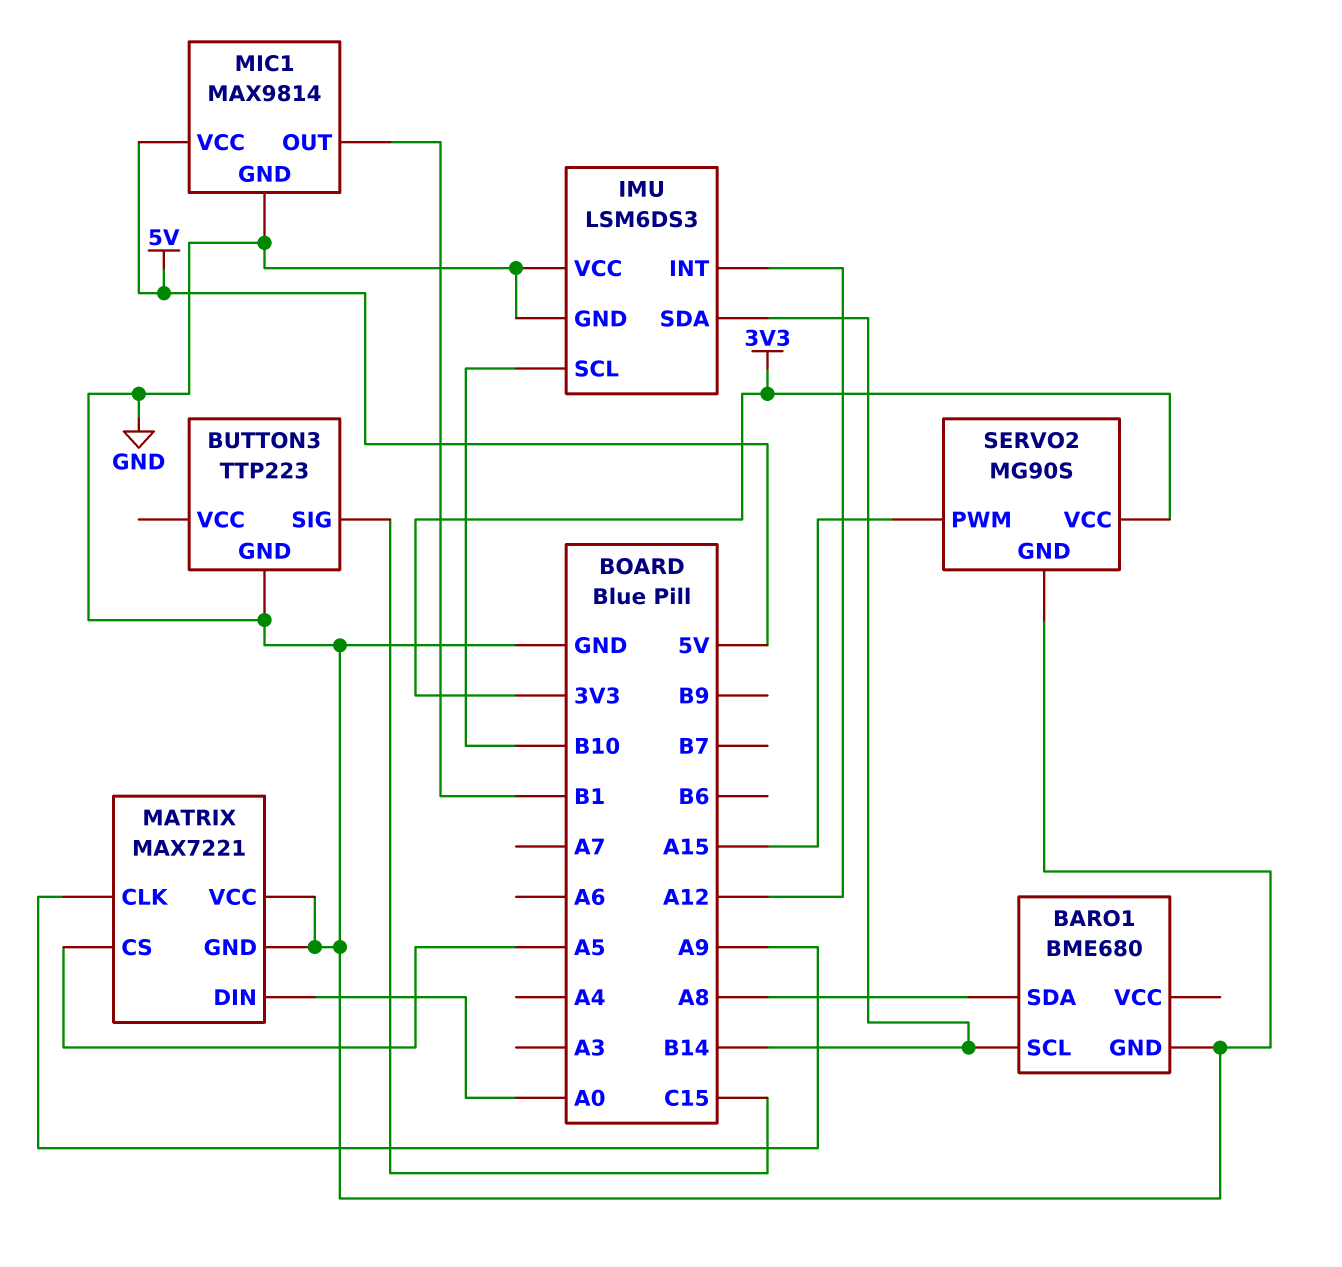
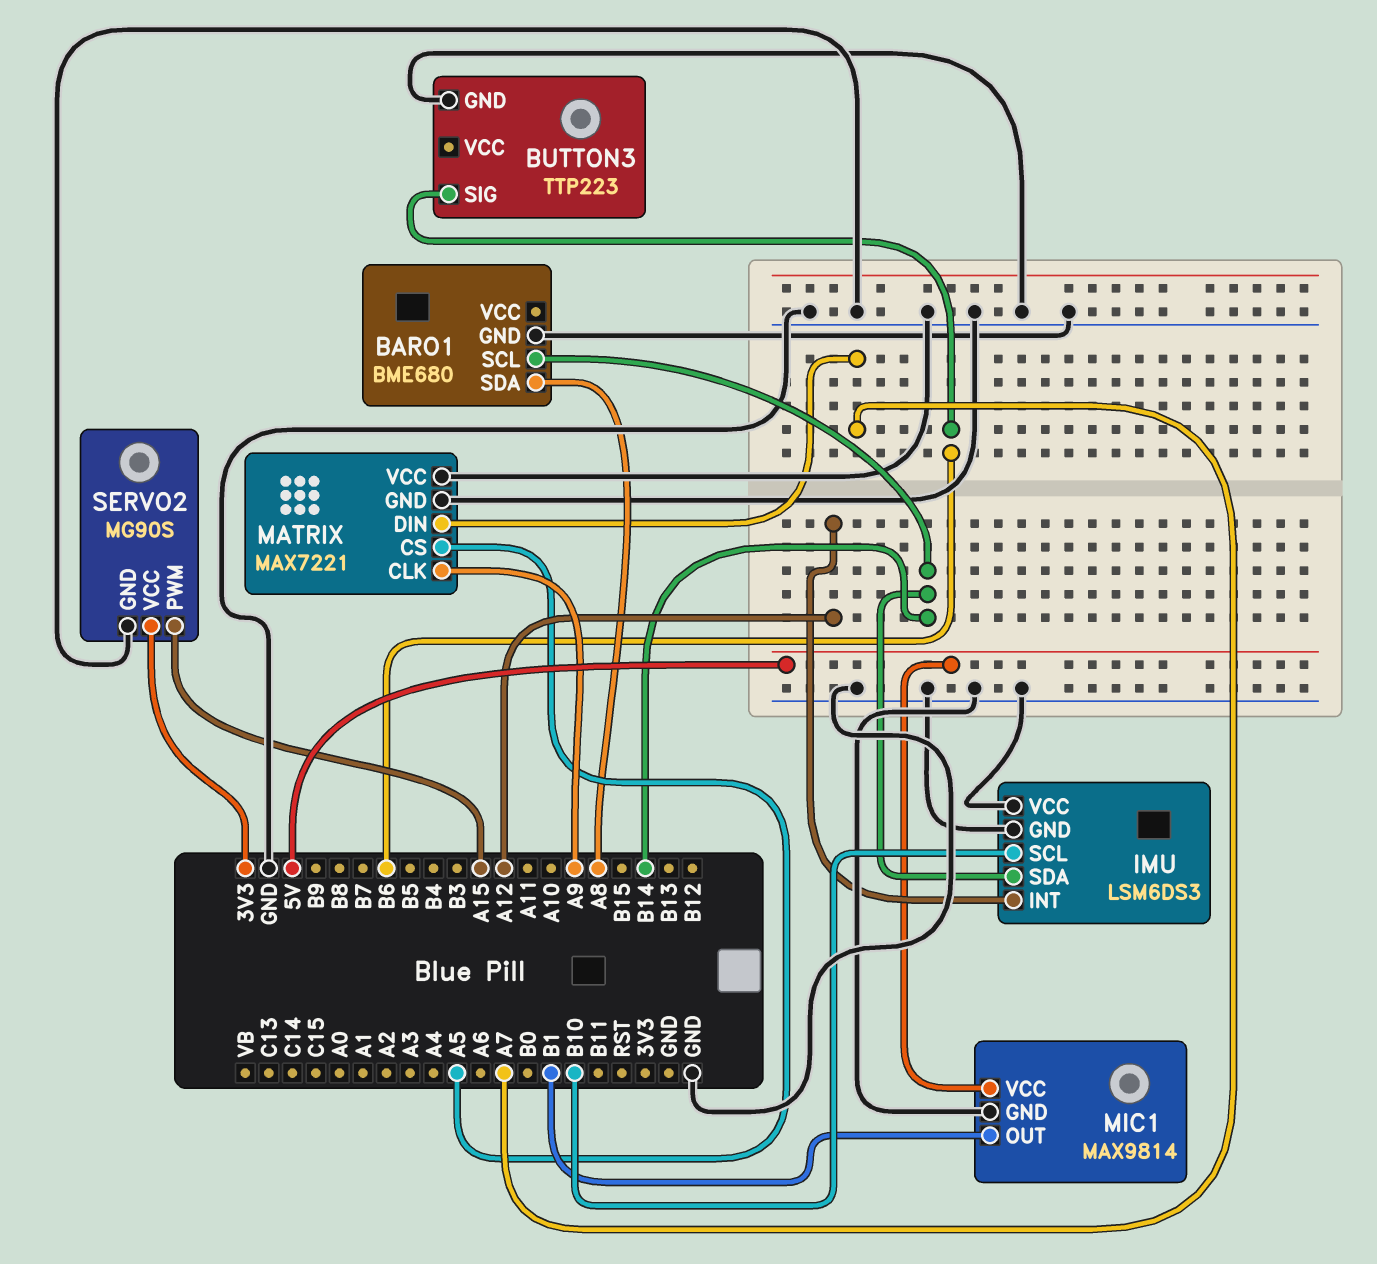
BUTTON3 pin SIG: C15 -> B6
MATRIX pin DIN: A0 -> A7

